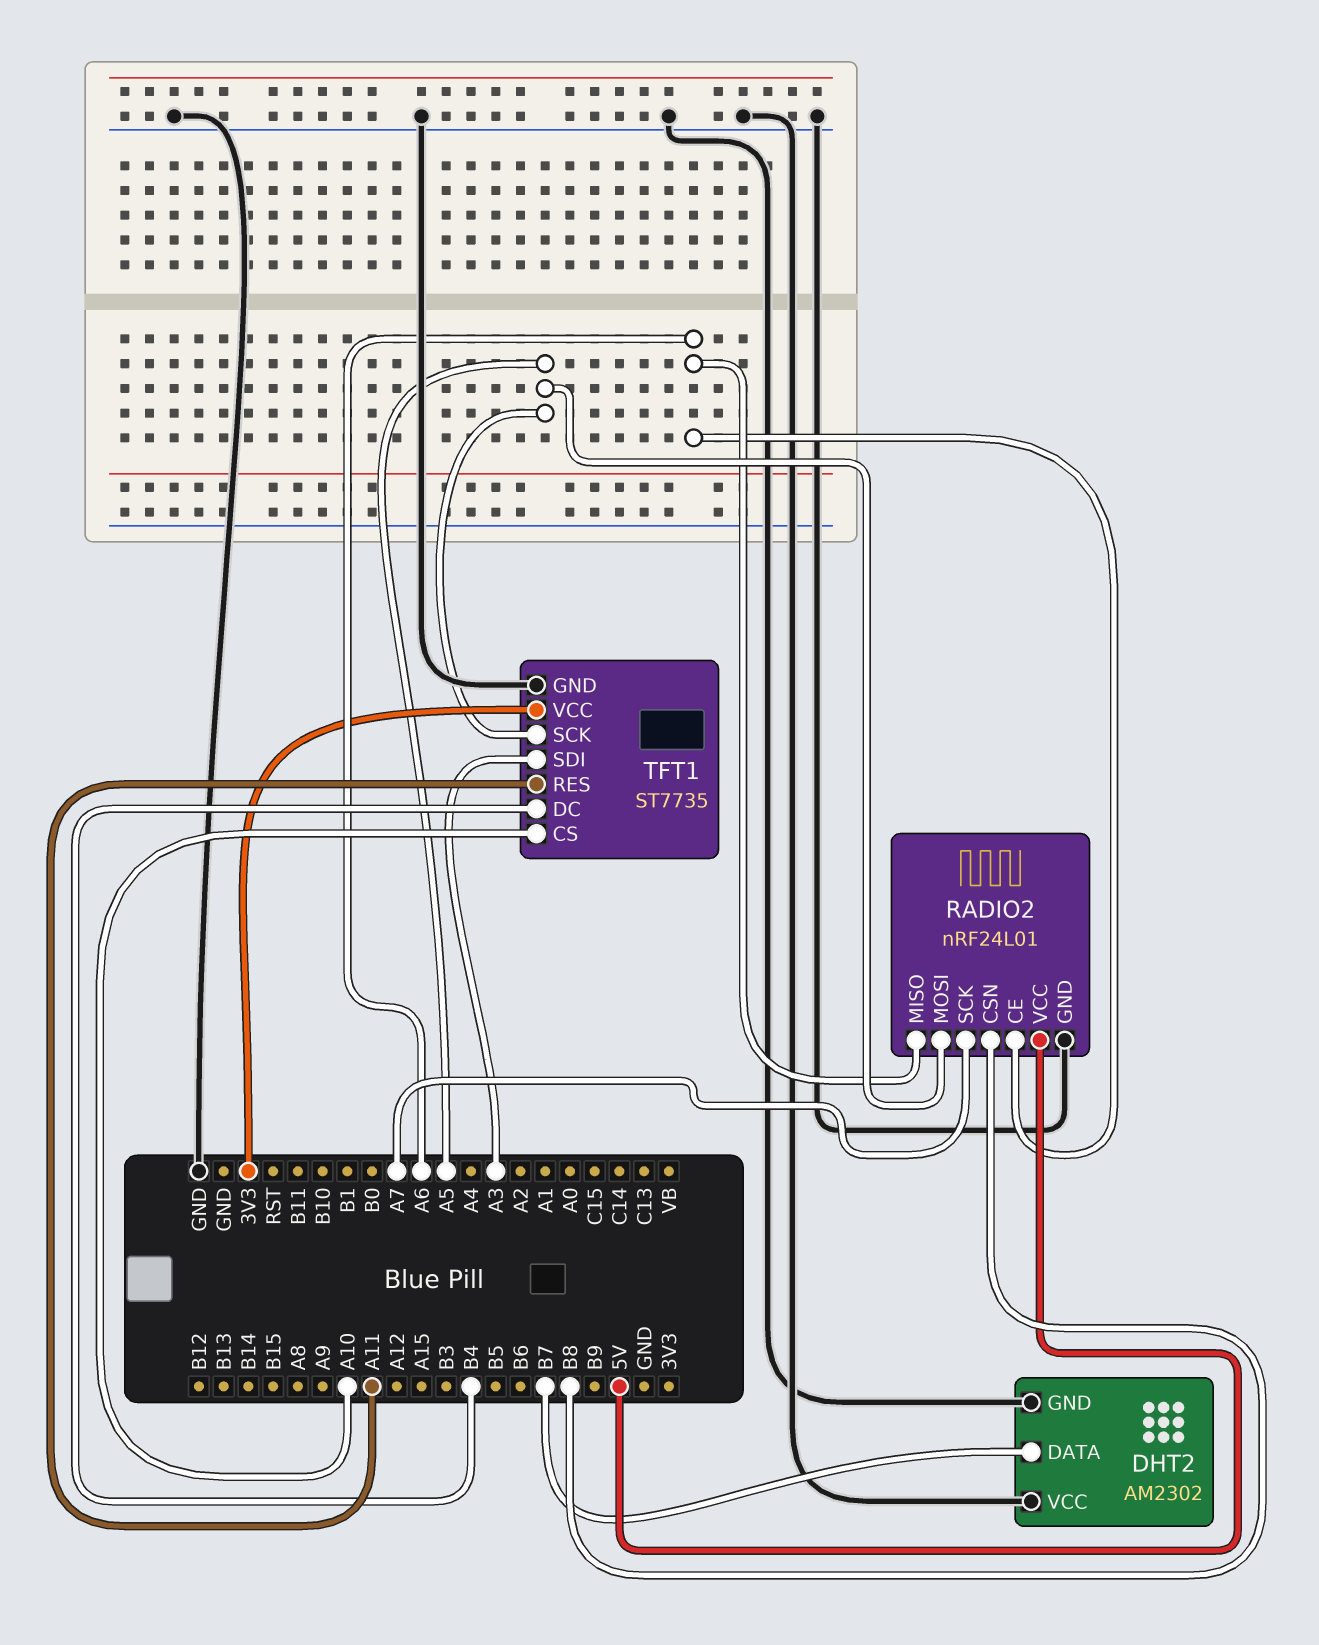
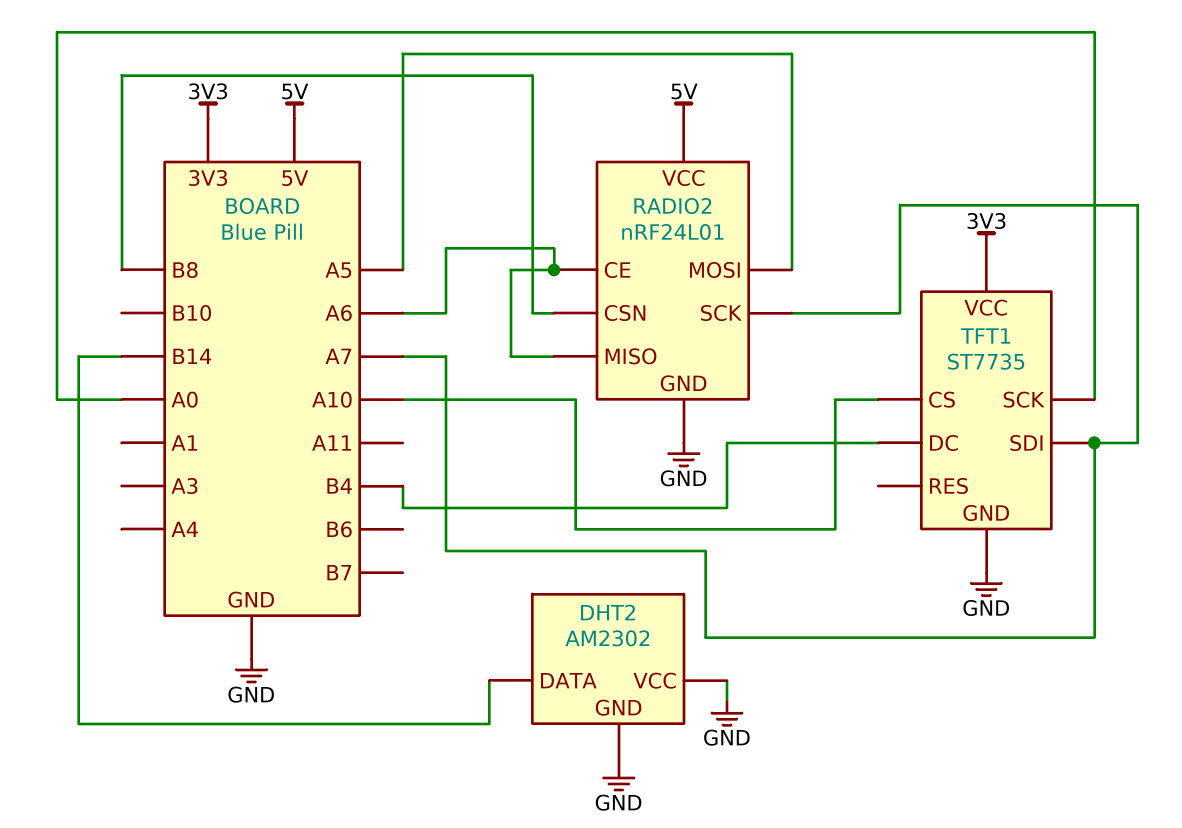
DHT2 pin DATA: B7 -> B14
TFT1 pin RES: A11 -> none
TFT1 pin SCK: A5 -> A0
TFT1 pin SDI: A3 -> A7

